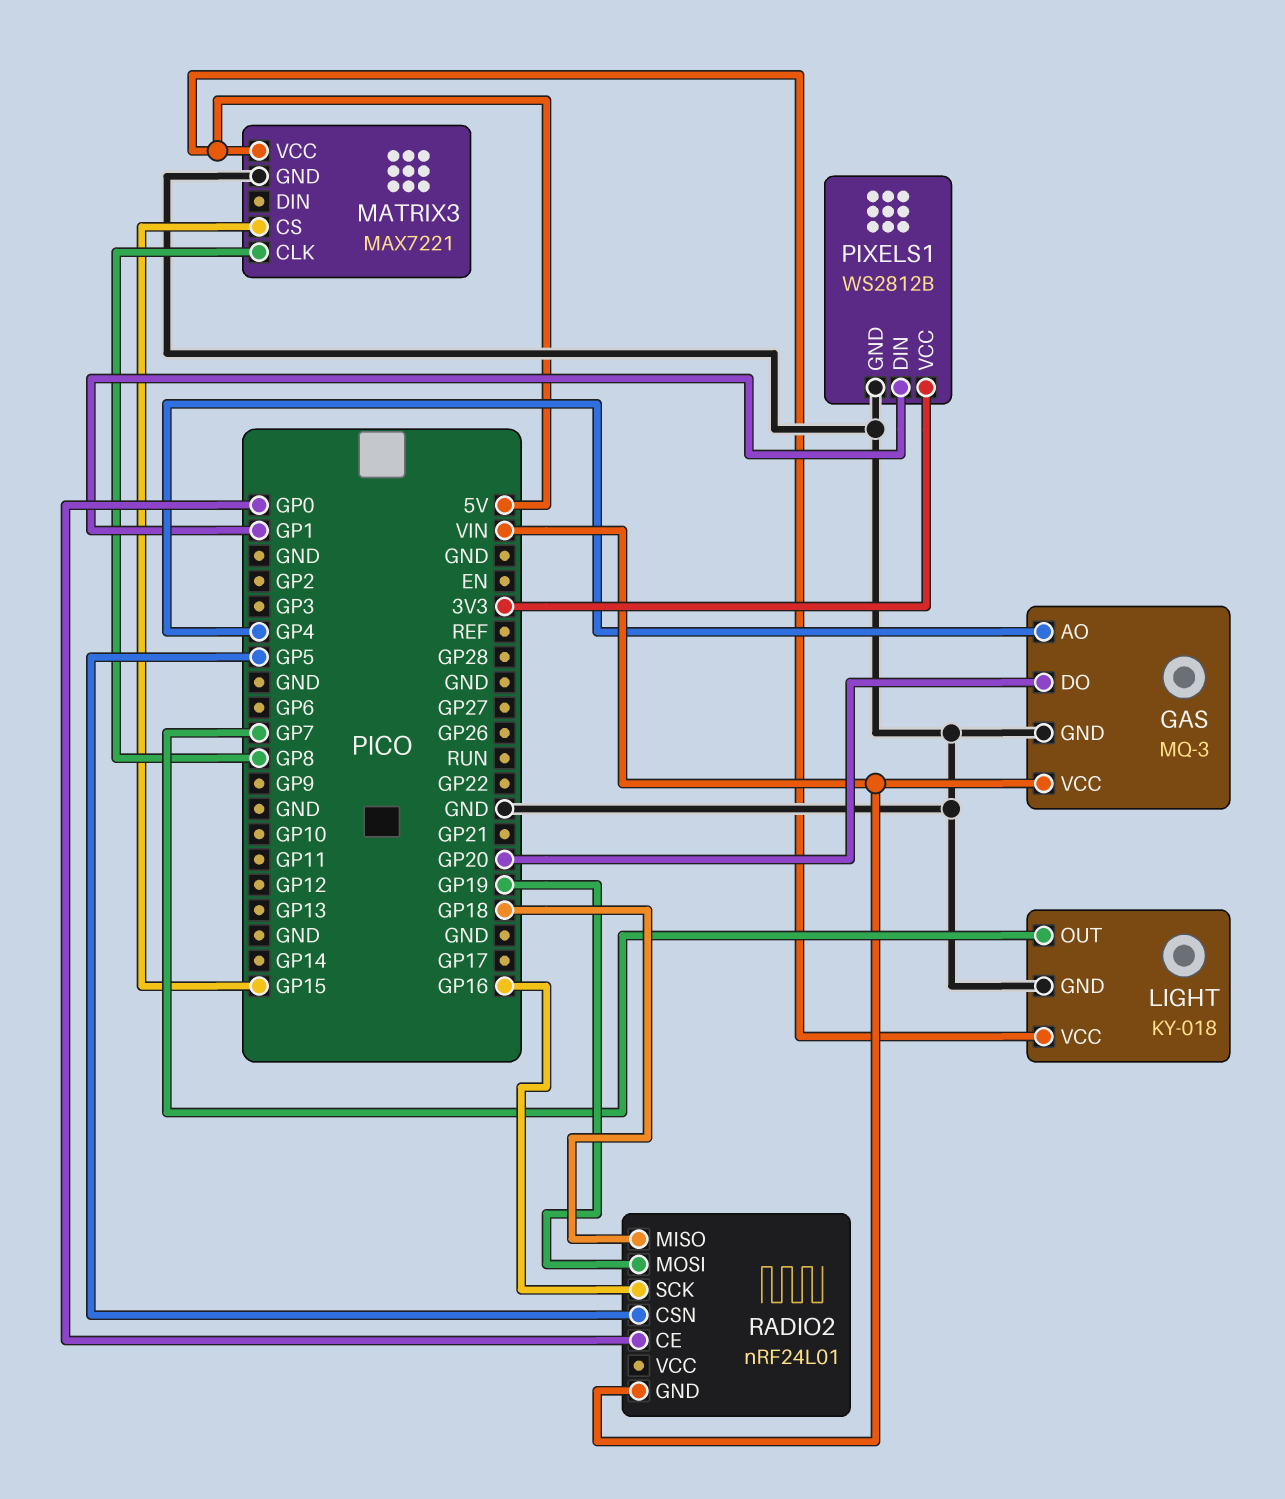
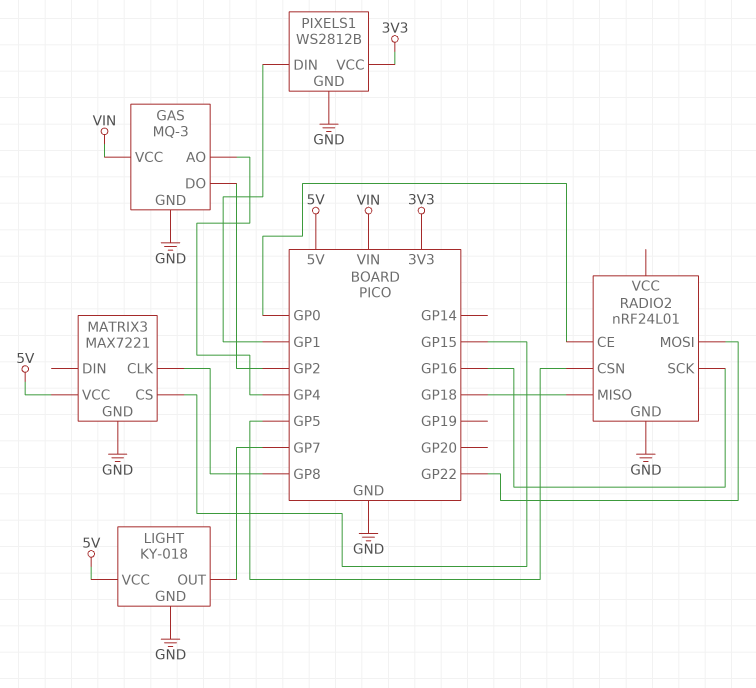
GAS pin DO: GP20 -> GP2
RADIO2 pin GND: VIN -> GND
RADIO2 pin MOSI: GP19 -> GP22

